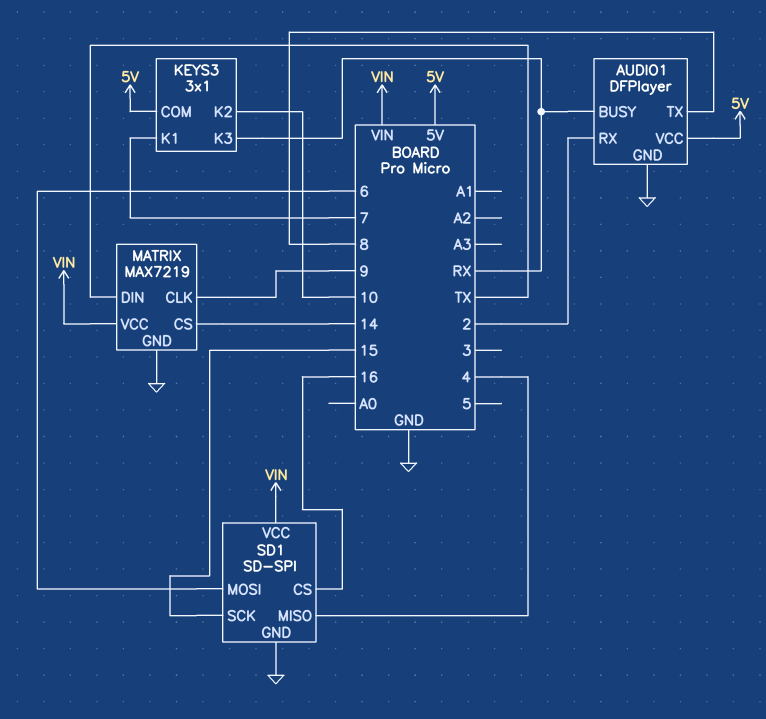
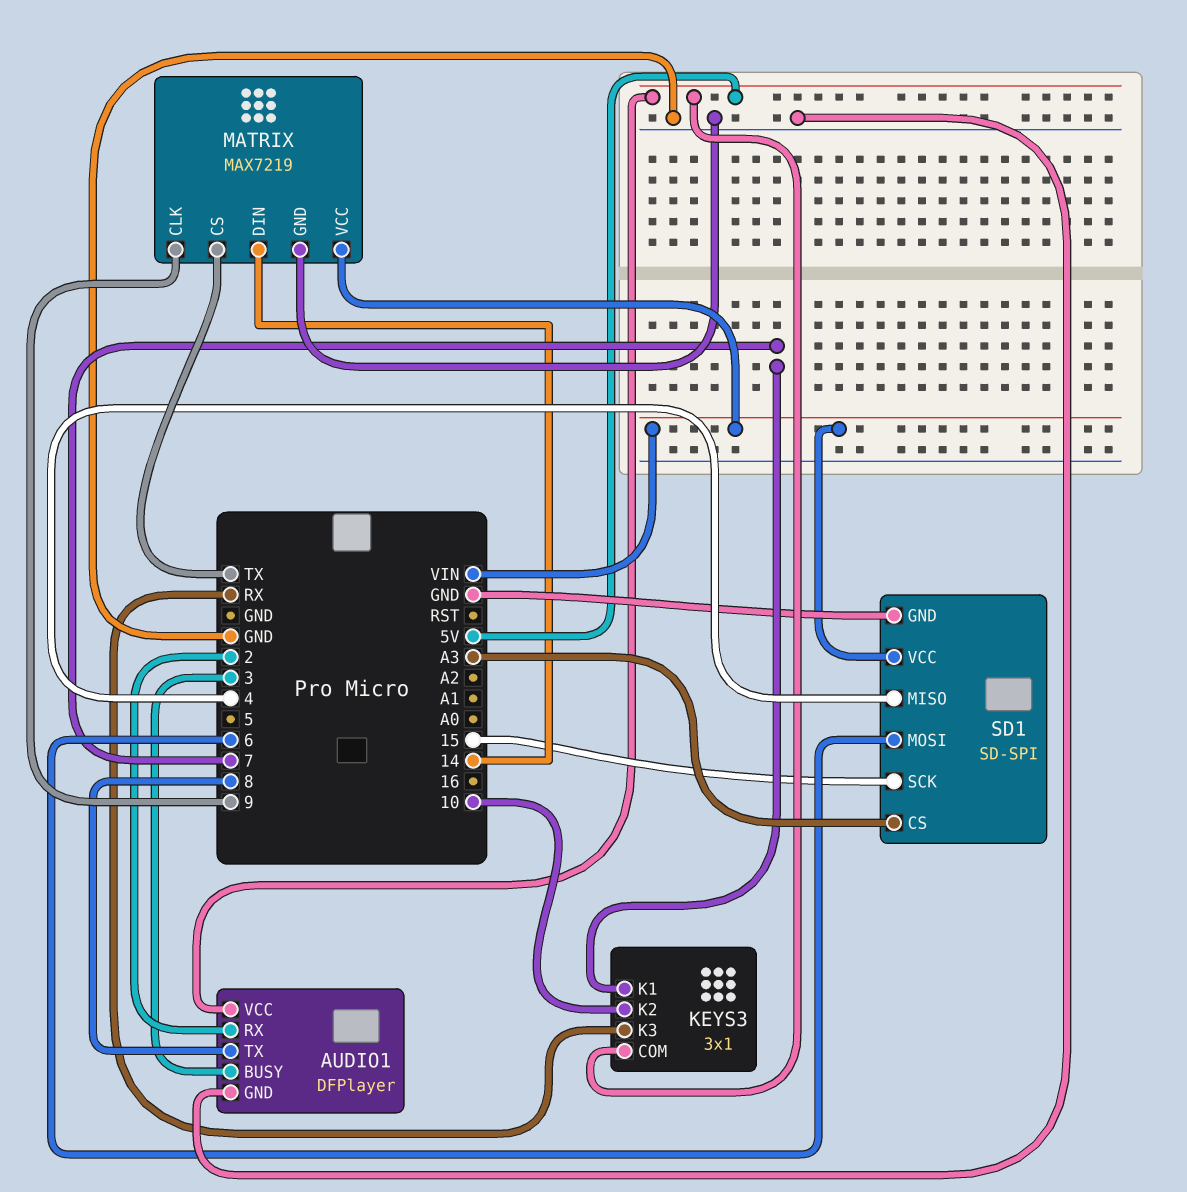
AUDIO1 pin BUSY: RX -> 3
MATRIX pin CS: 14 -> TX
MATRIX pin DIN: TX -> 14
SD1 pin CS: 16 -> A3

